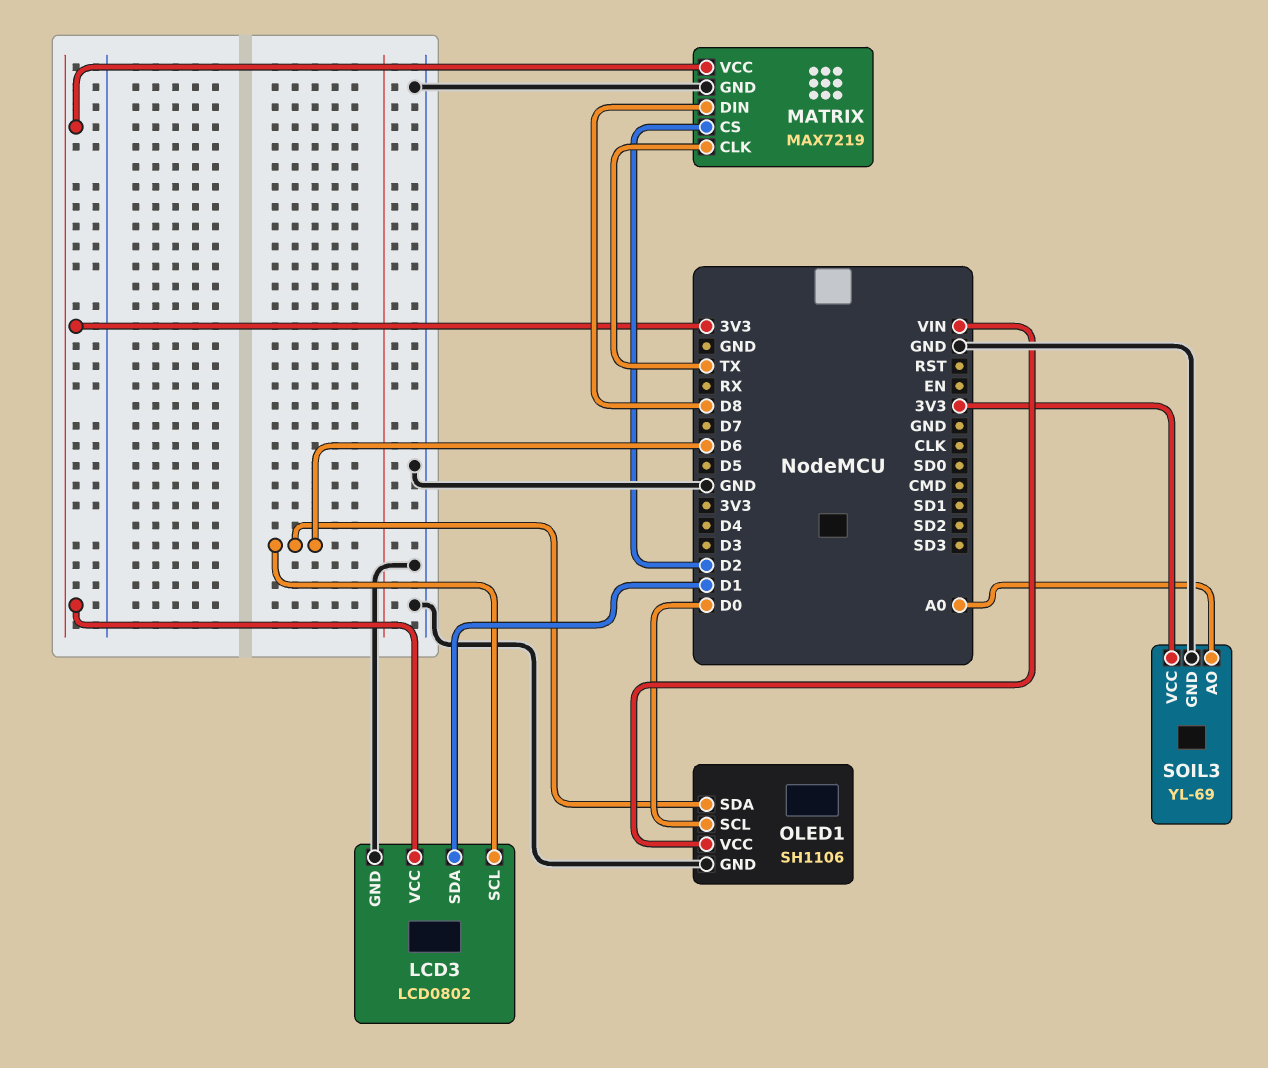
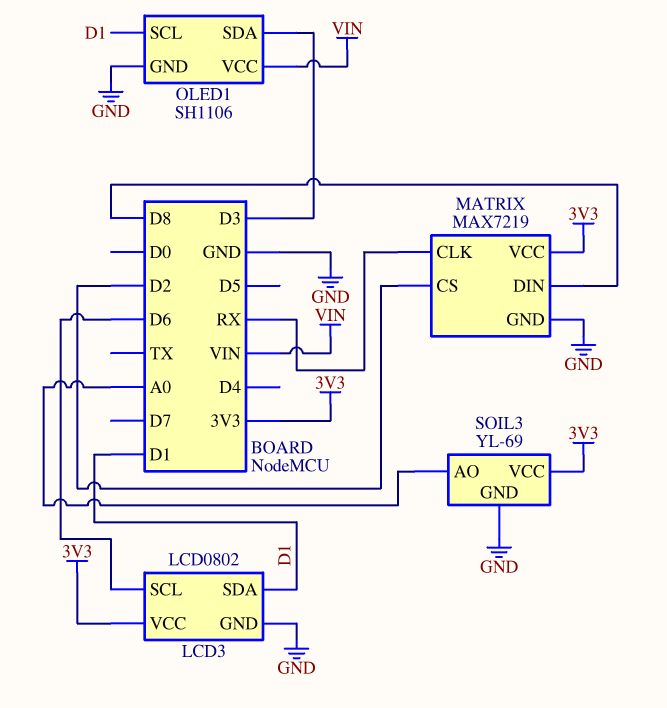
MATRIX pin CLK: TX -> RX
OLED1 pin SCL: D0 -> D1
OLED1 pin SDA: D6 -> D3

